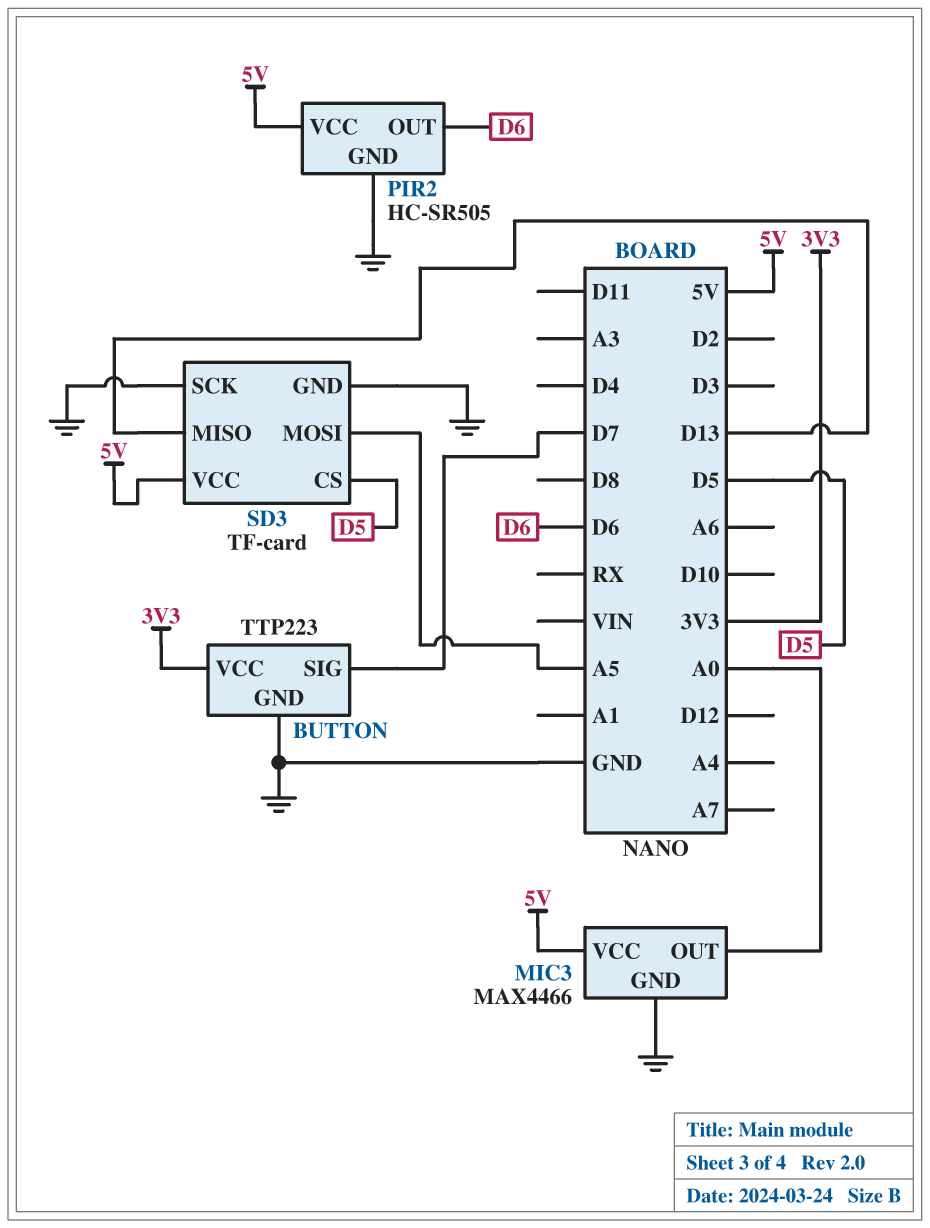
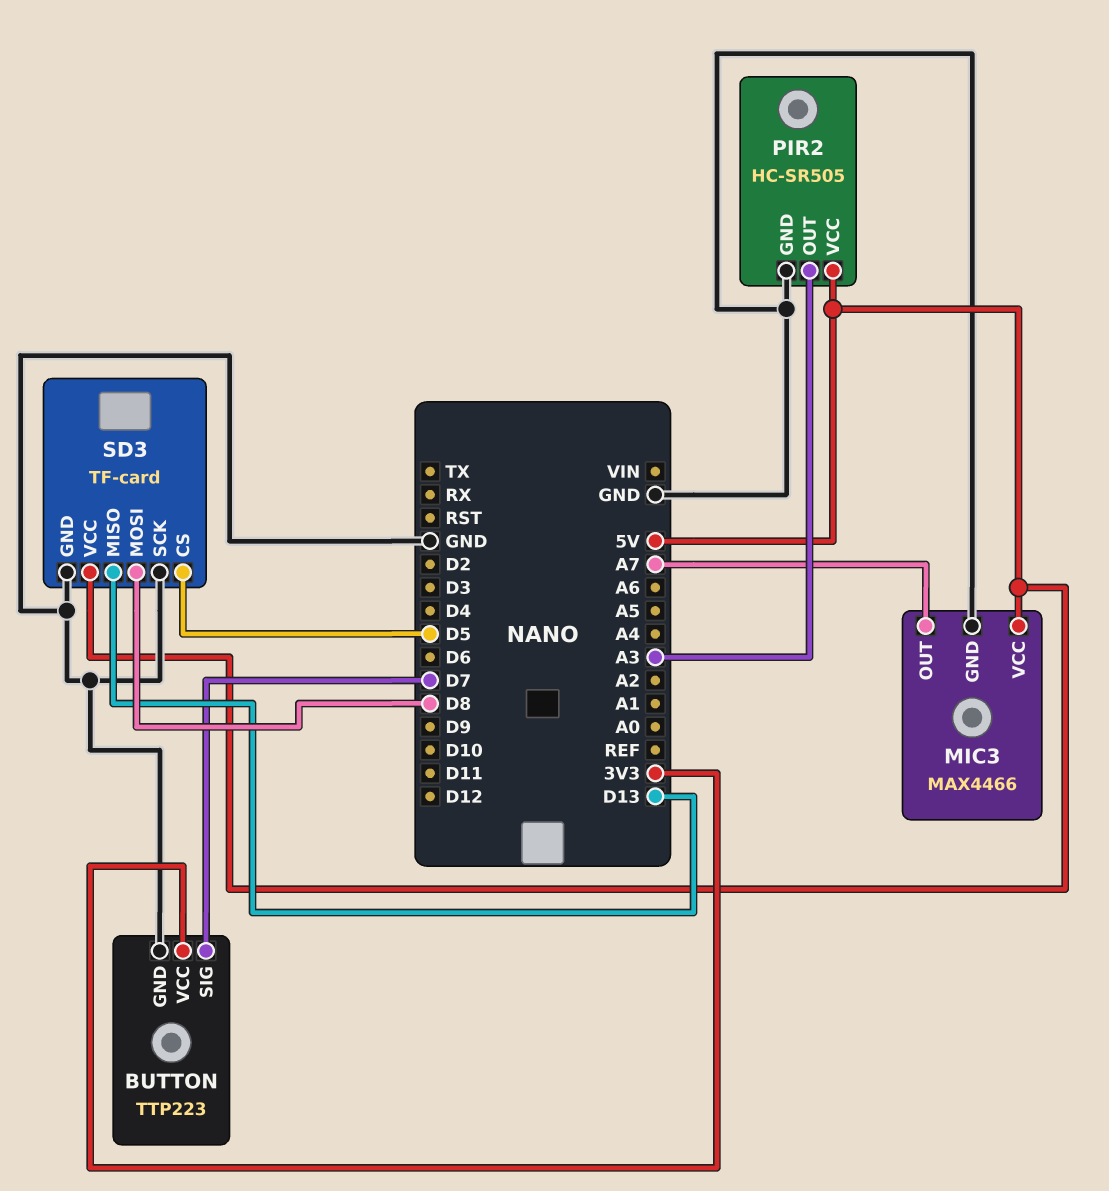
MIC3 pin OUT: A0 -> A7
PIR2 pin OUT: D6 -> A3
SD3 pin MOSI: A5 -> D8

